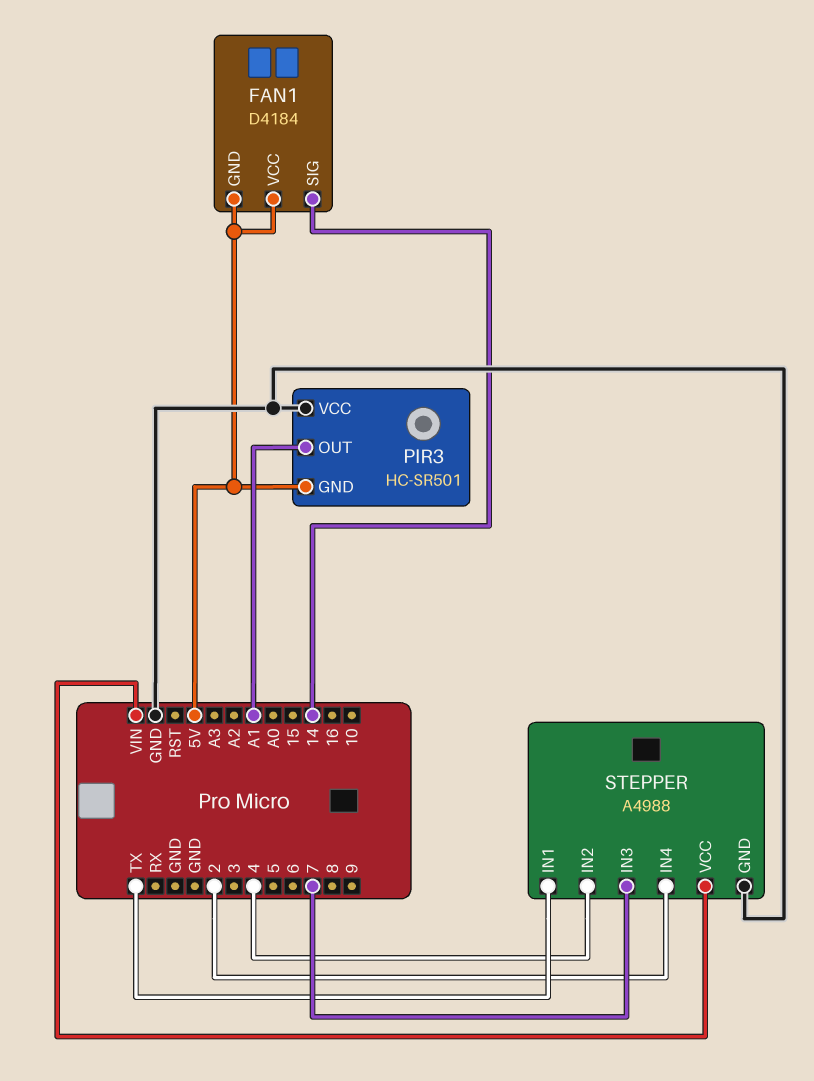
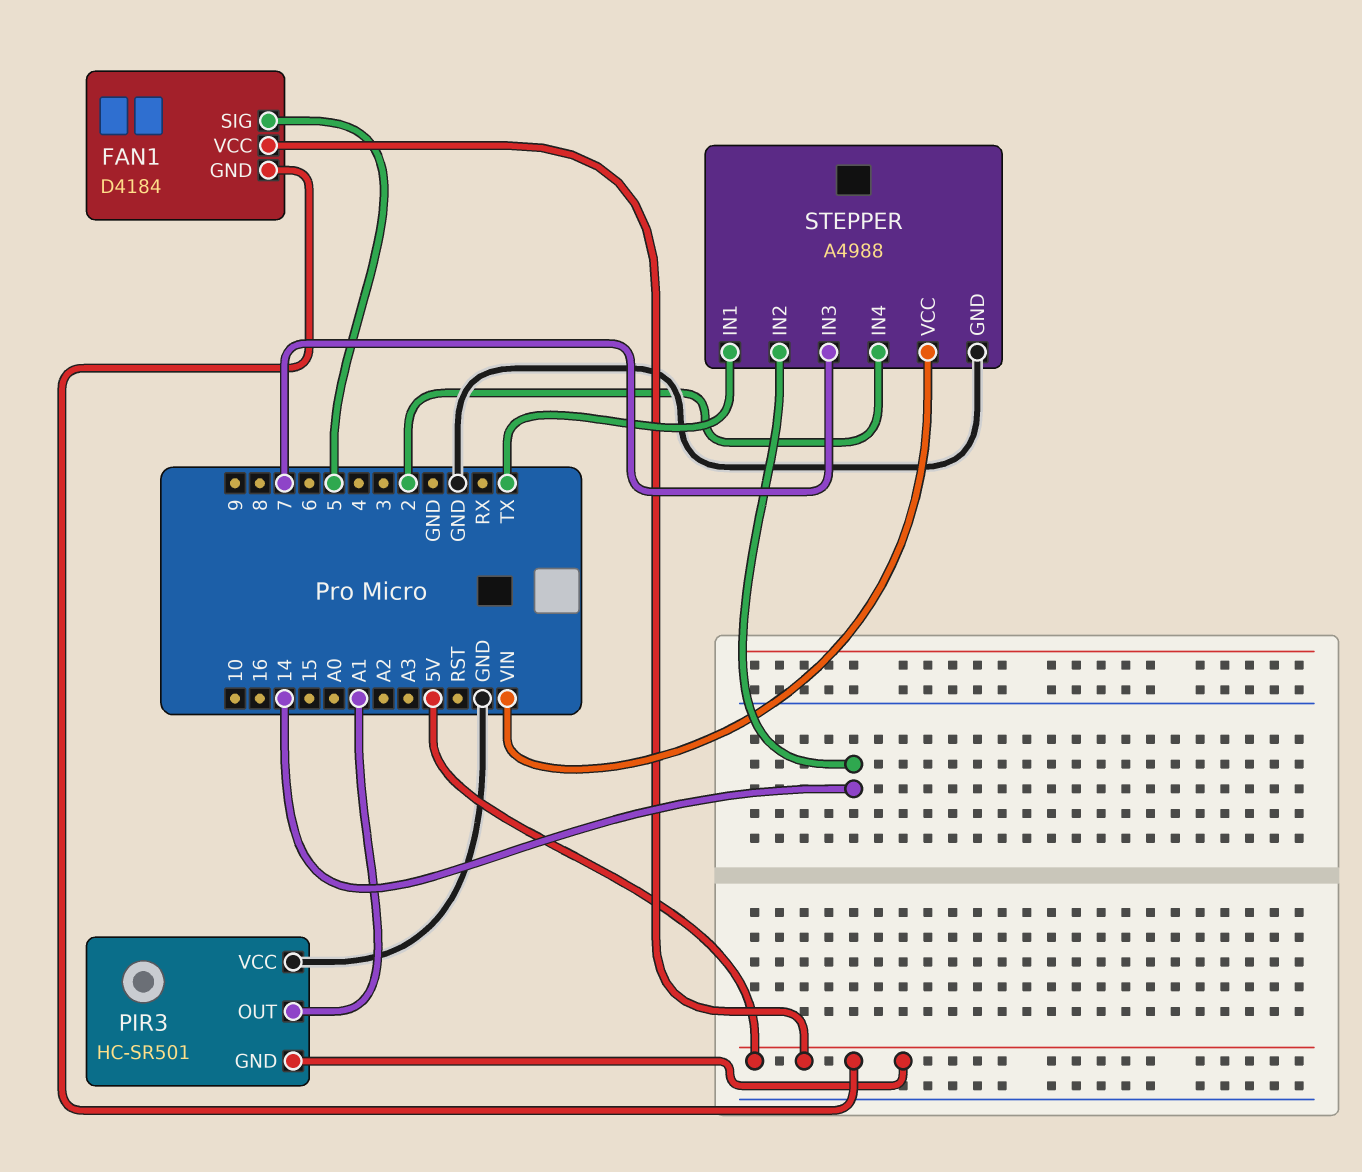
FAN1 pin SIG: 14 -> 5
STEPPER pin IN2: 4 -> 14

